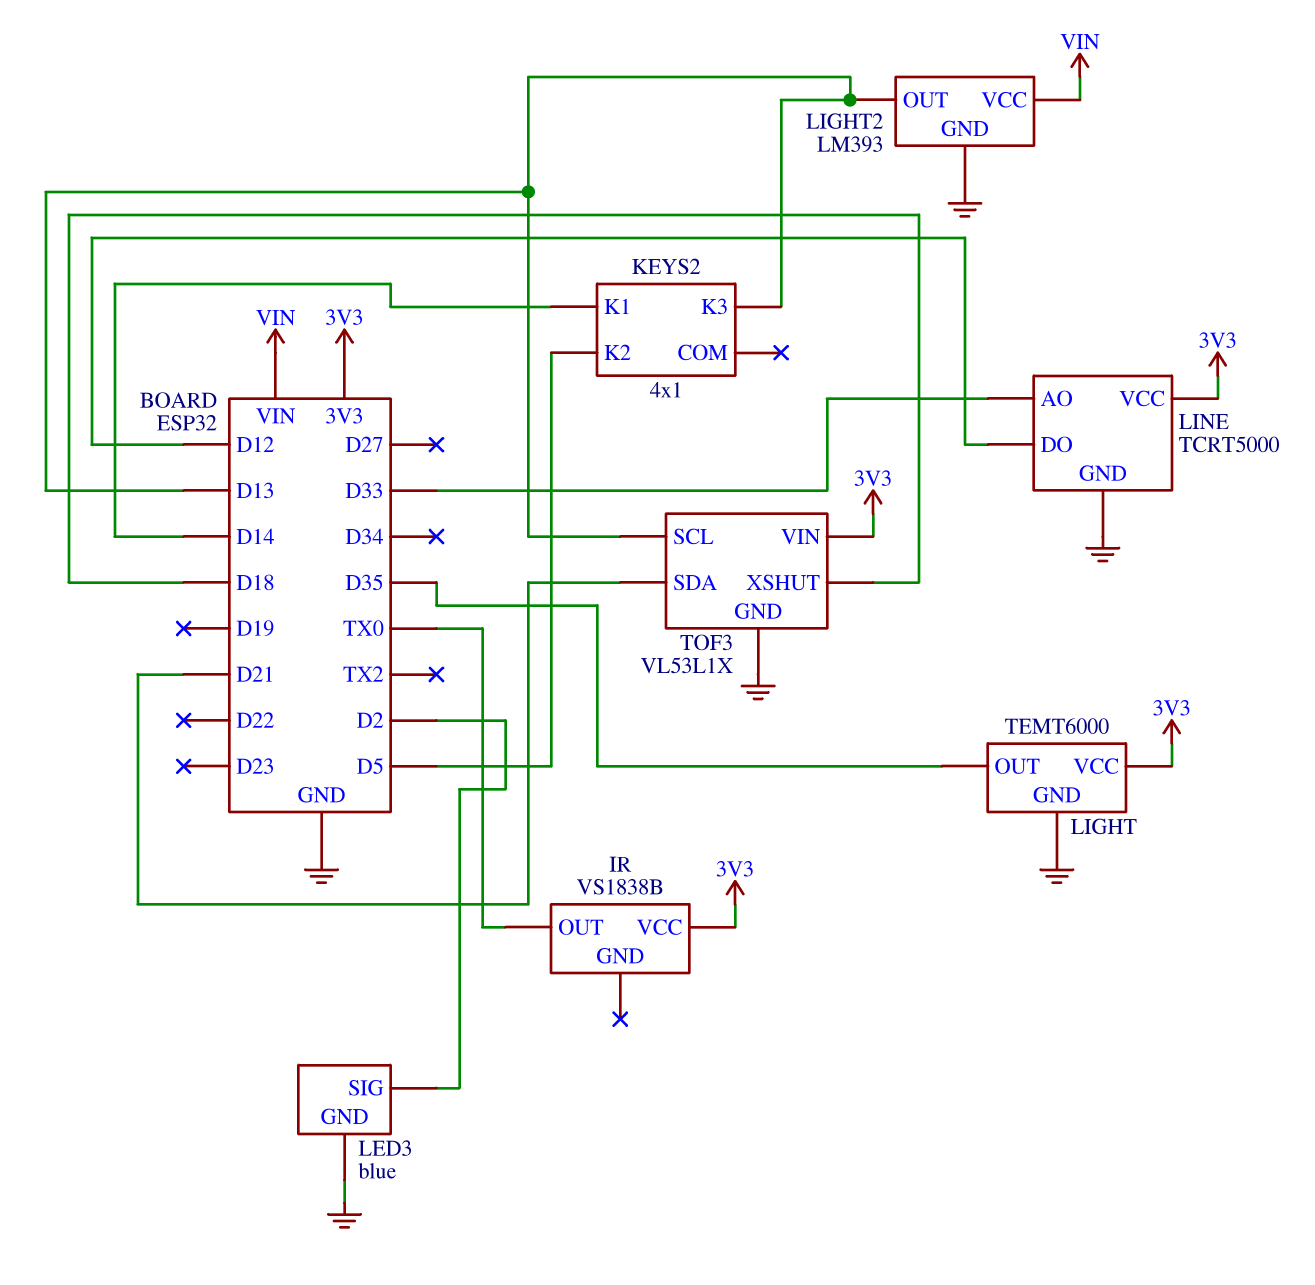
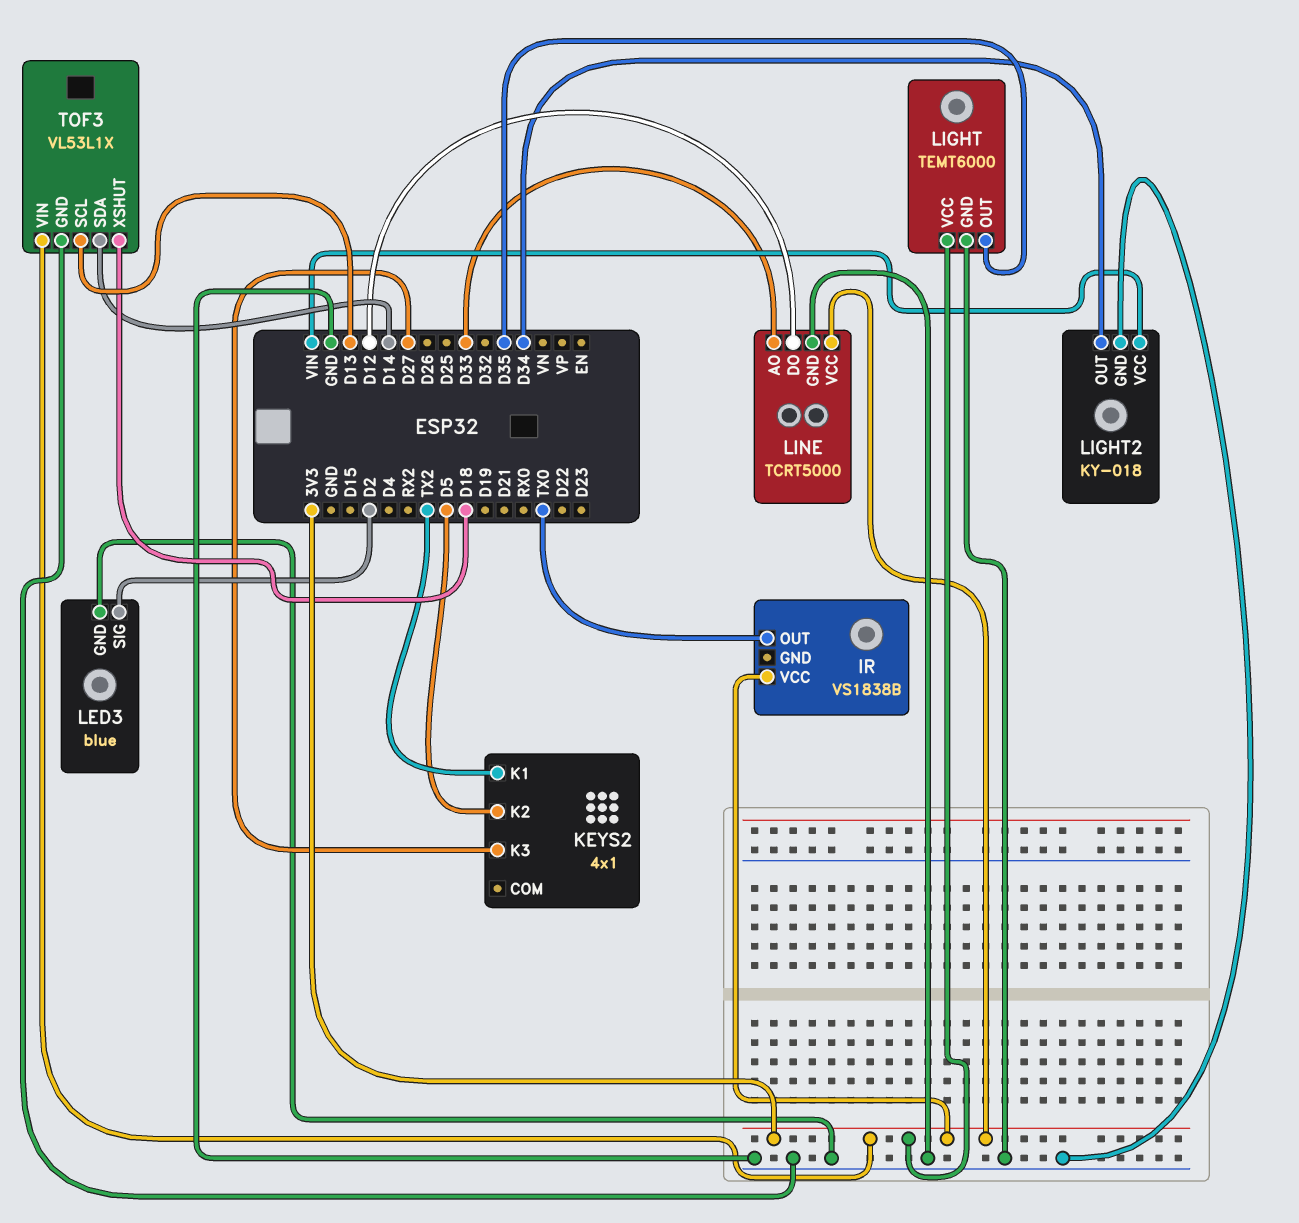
KEYS2 pin K1: D14 -> TX2
KEYS2 pin K3: D13 -> D27
LIGHT2: LM393 -> KY-018
LIGHT2 pin OUT: D13 -> D34
TOF3 pin SDA: D21 -> D14

